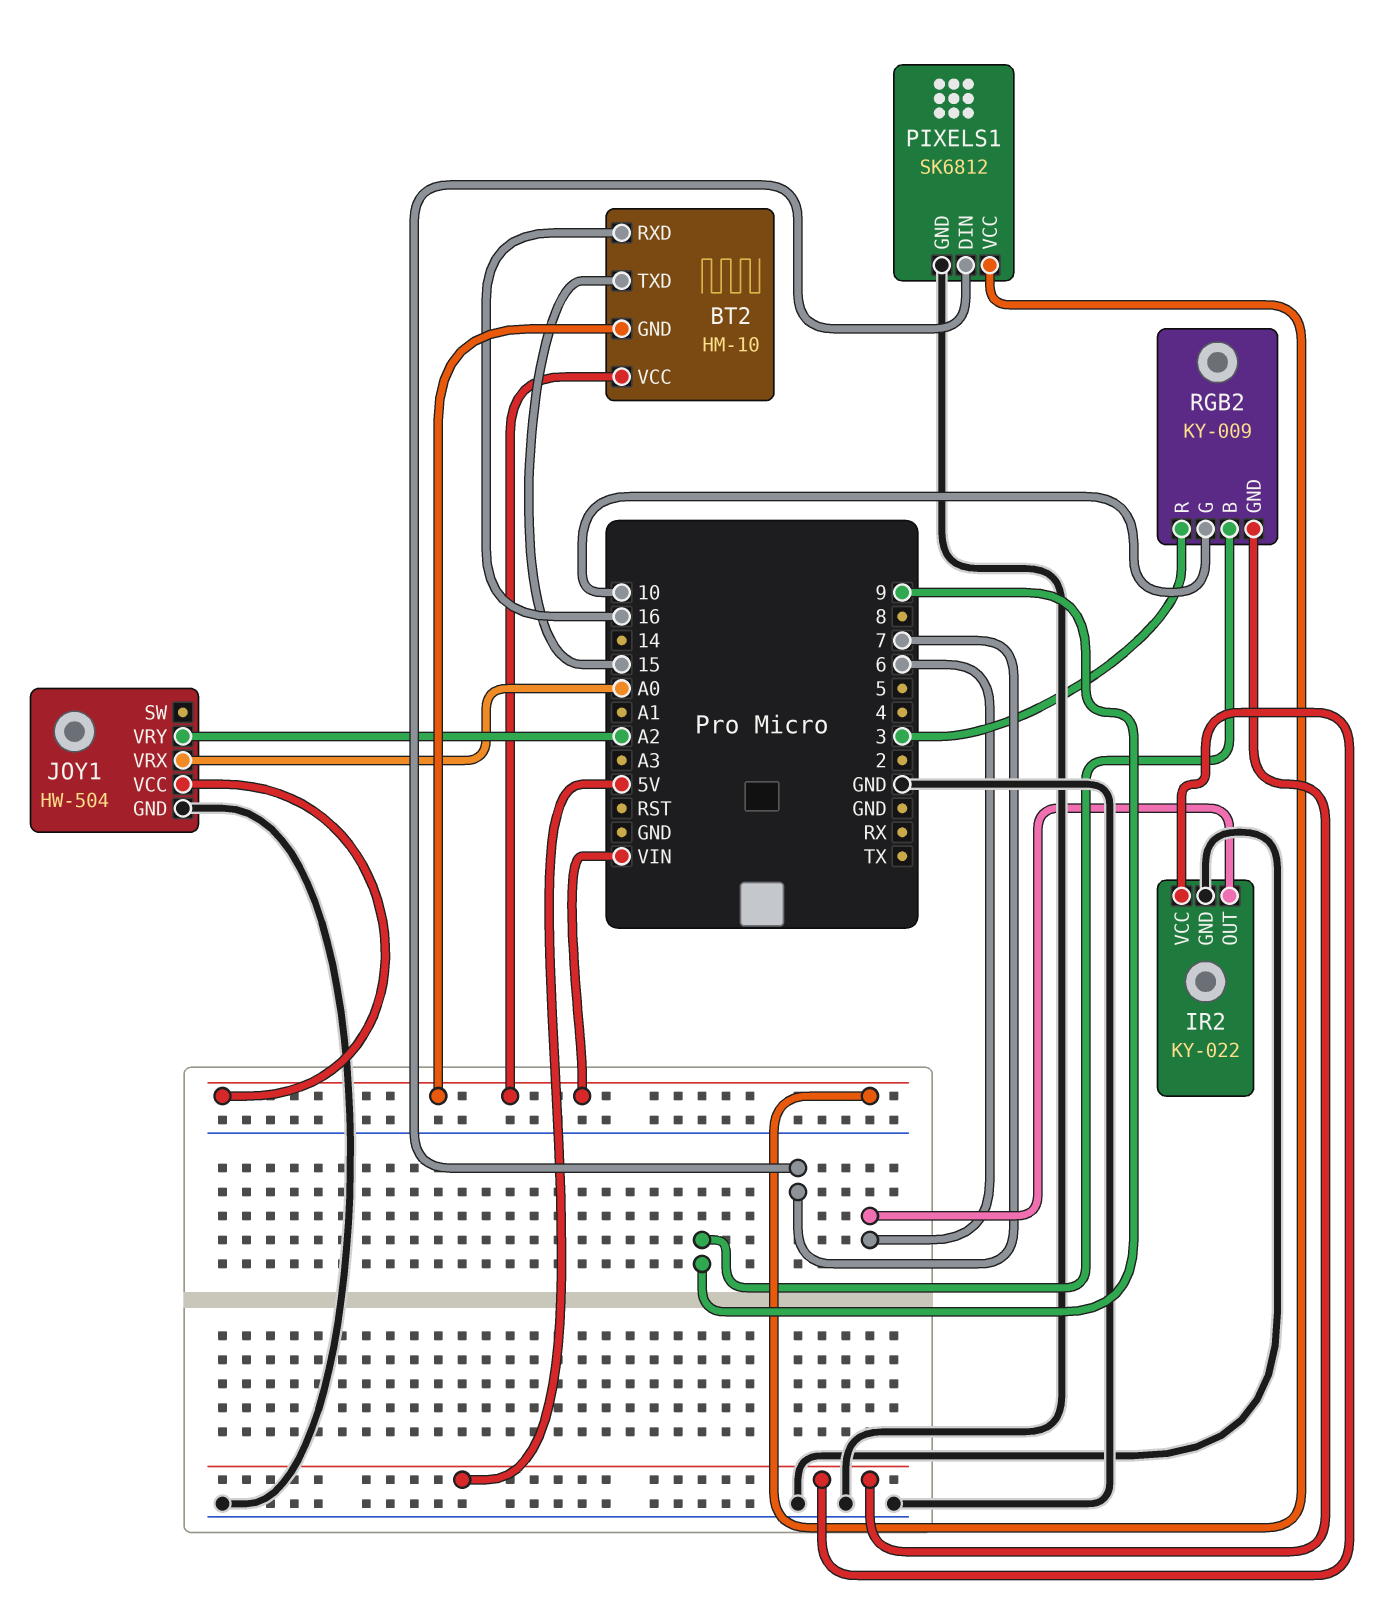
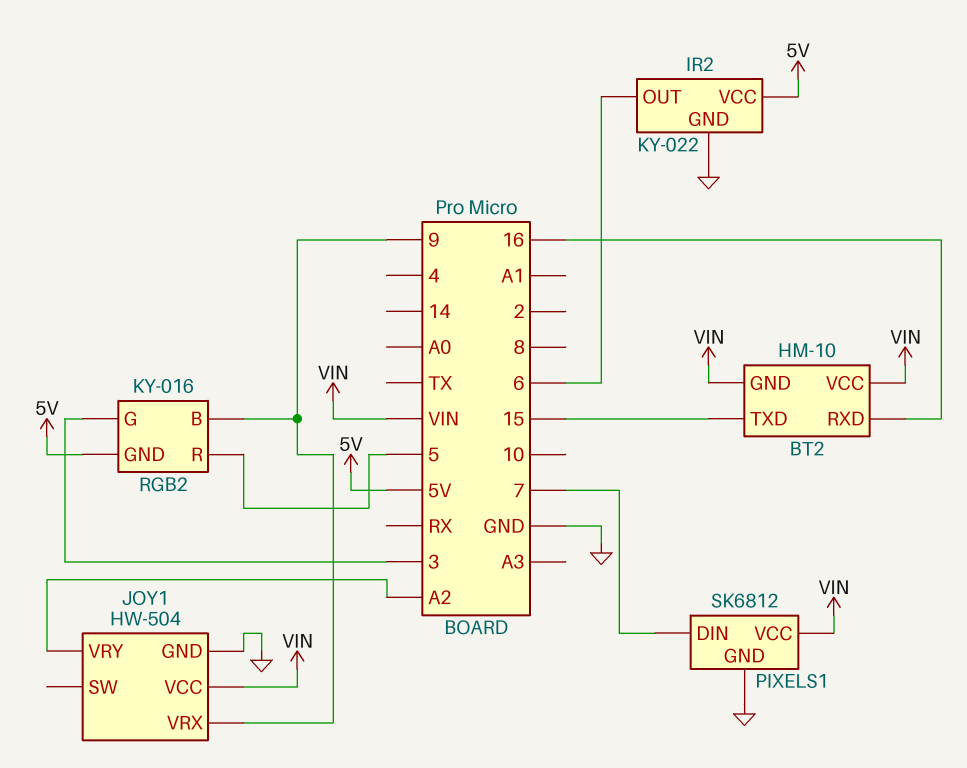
JOY1 pin VRX: A0 -> 9
RGB2: KY-009 -> KY-016
RGB2 pin G: 10 -> 3
RGB2 pin R: 3 -> 5

